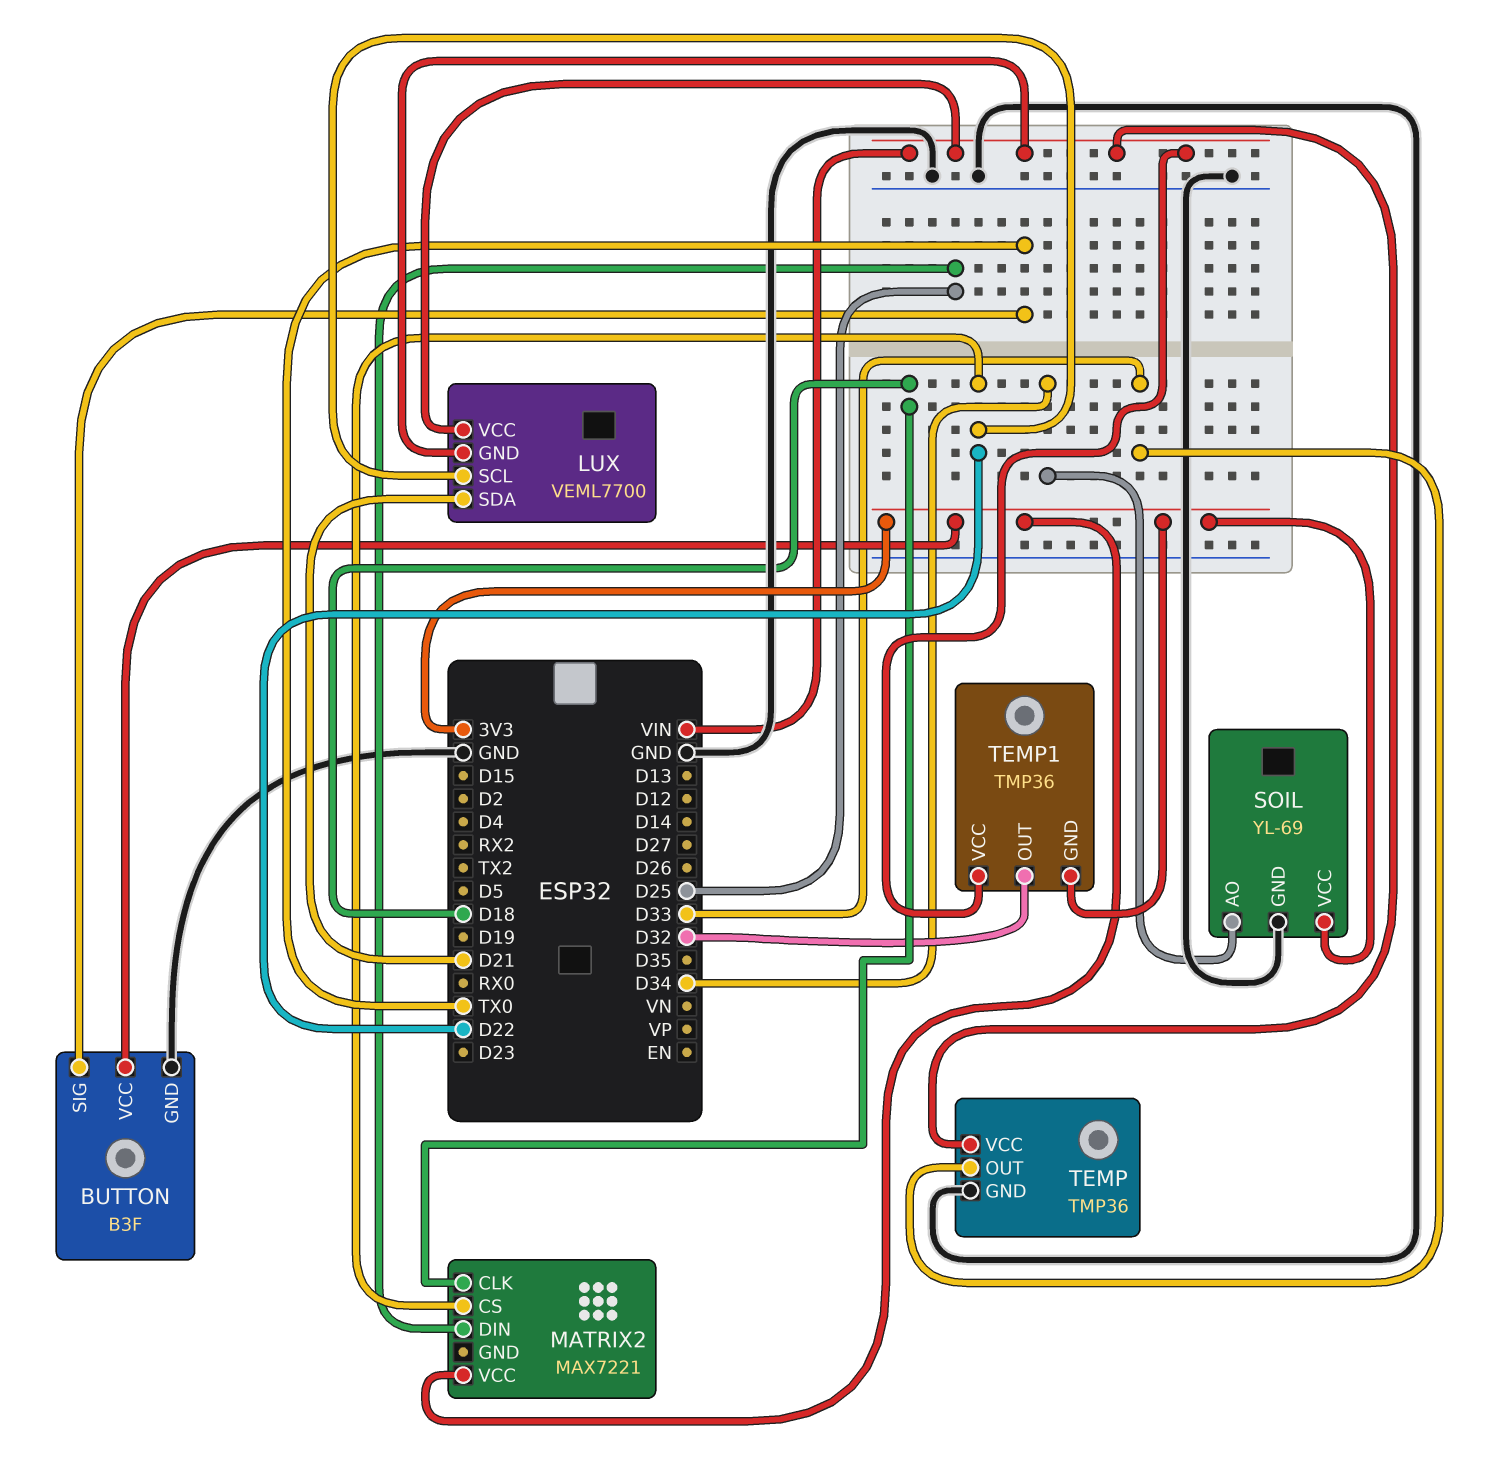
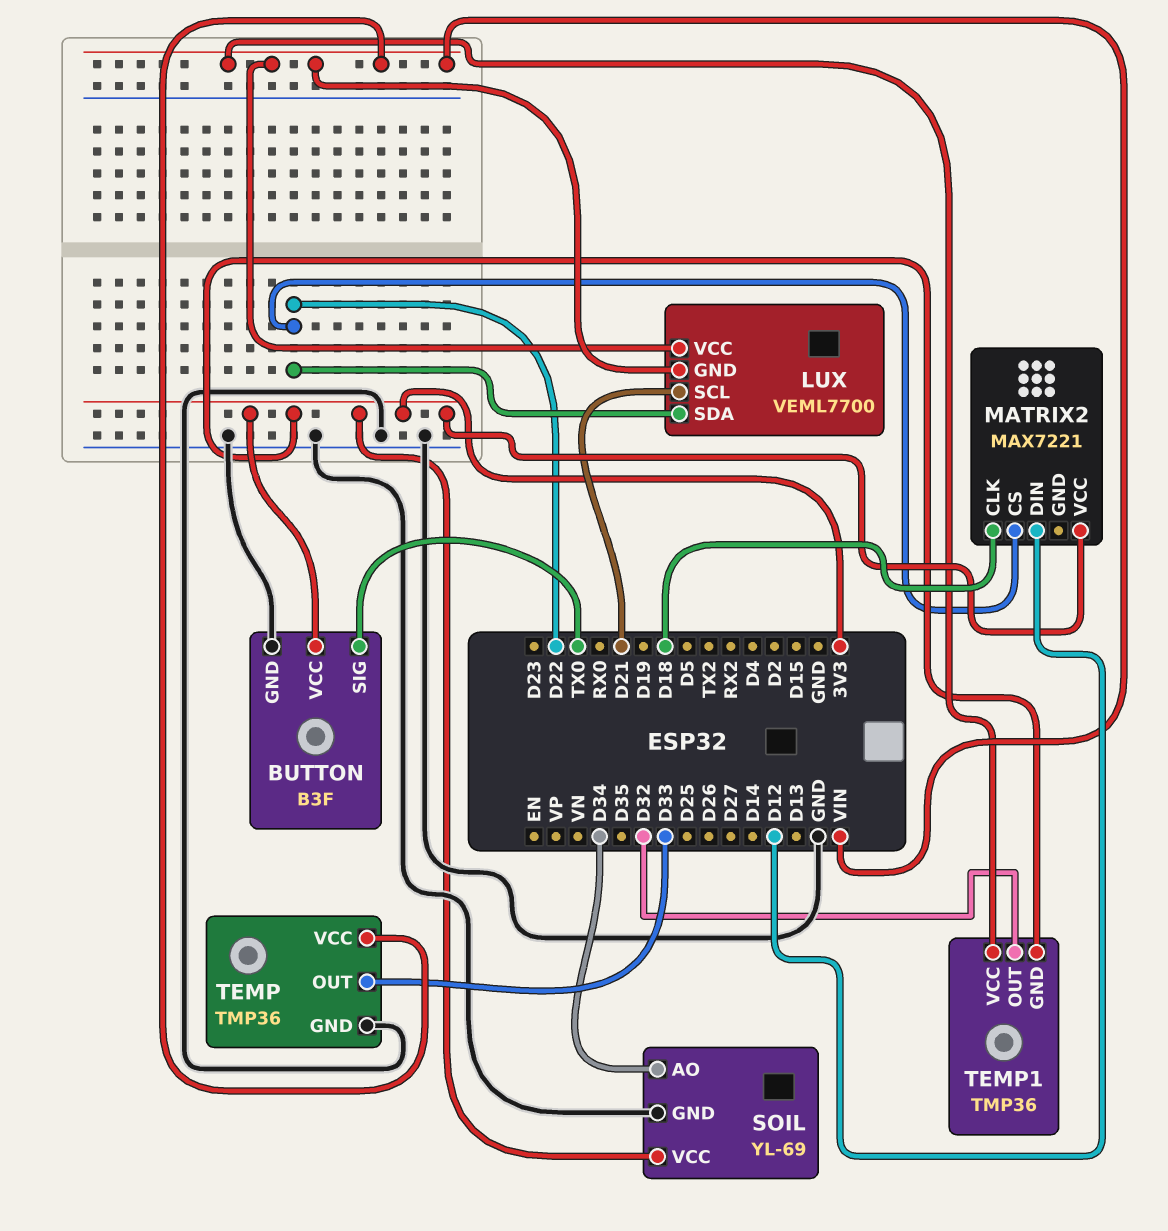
LUX pin SCL: D22 -> D21
LUX pin SDA: D21 -> D22
MATRIX2 pin DIN: D25 -> D12

